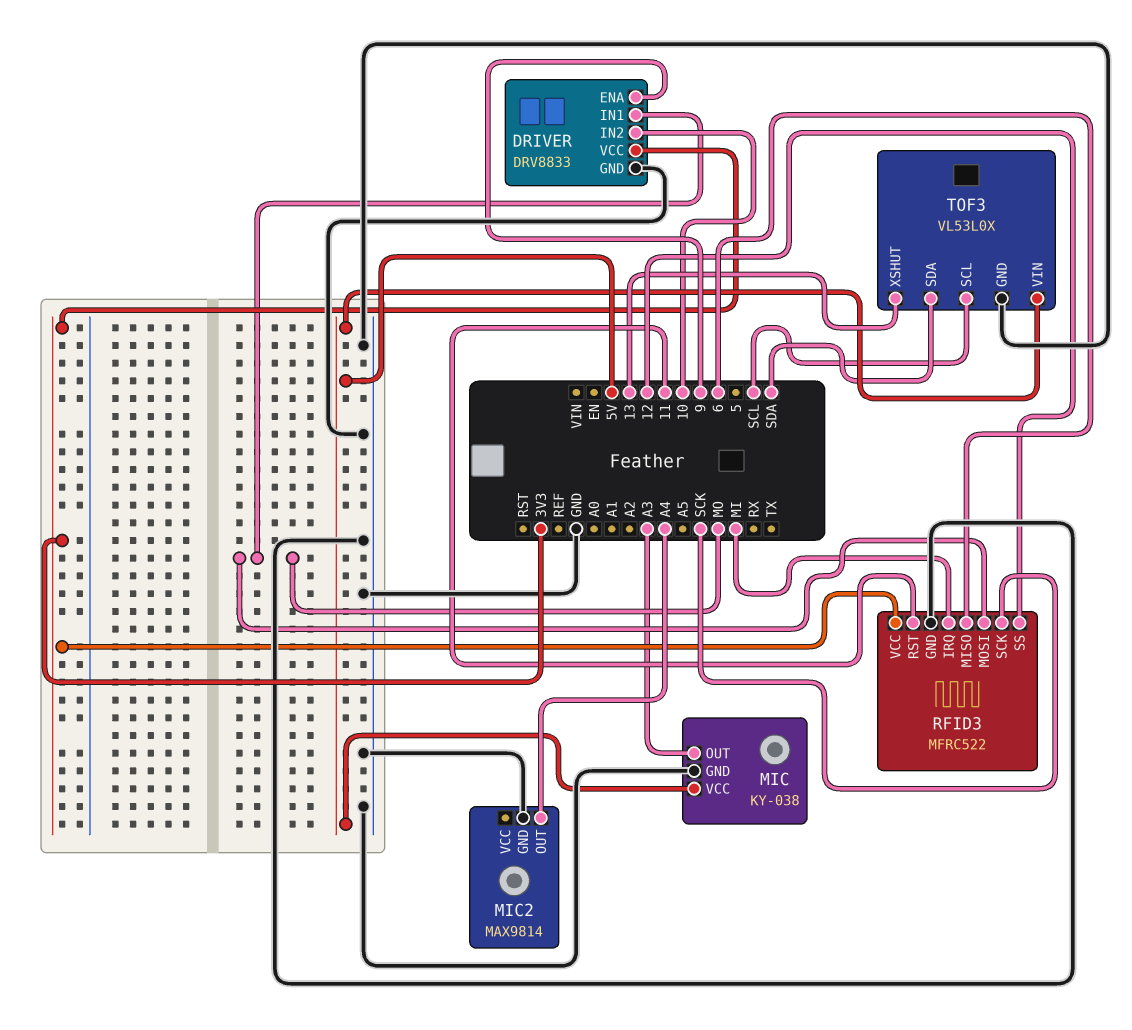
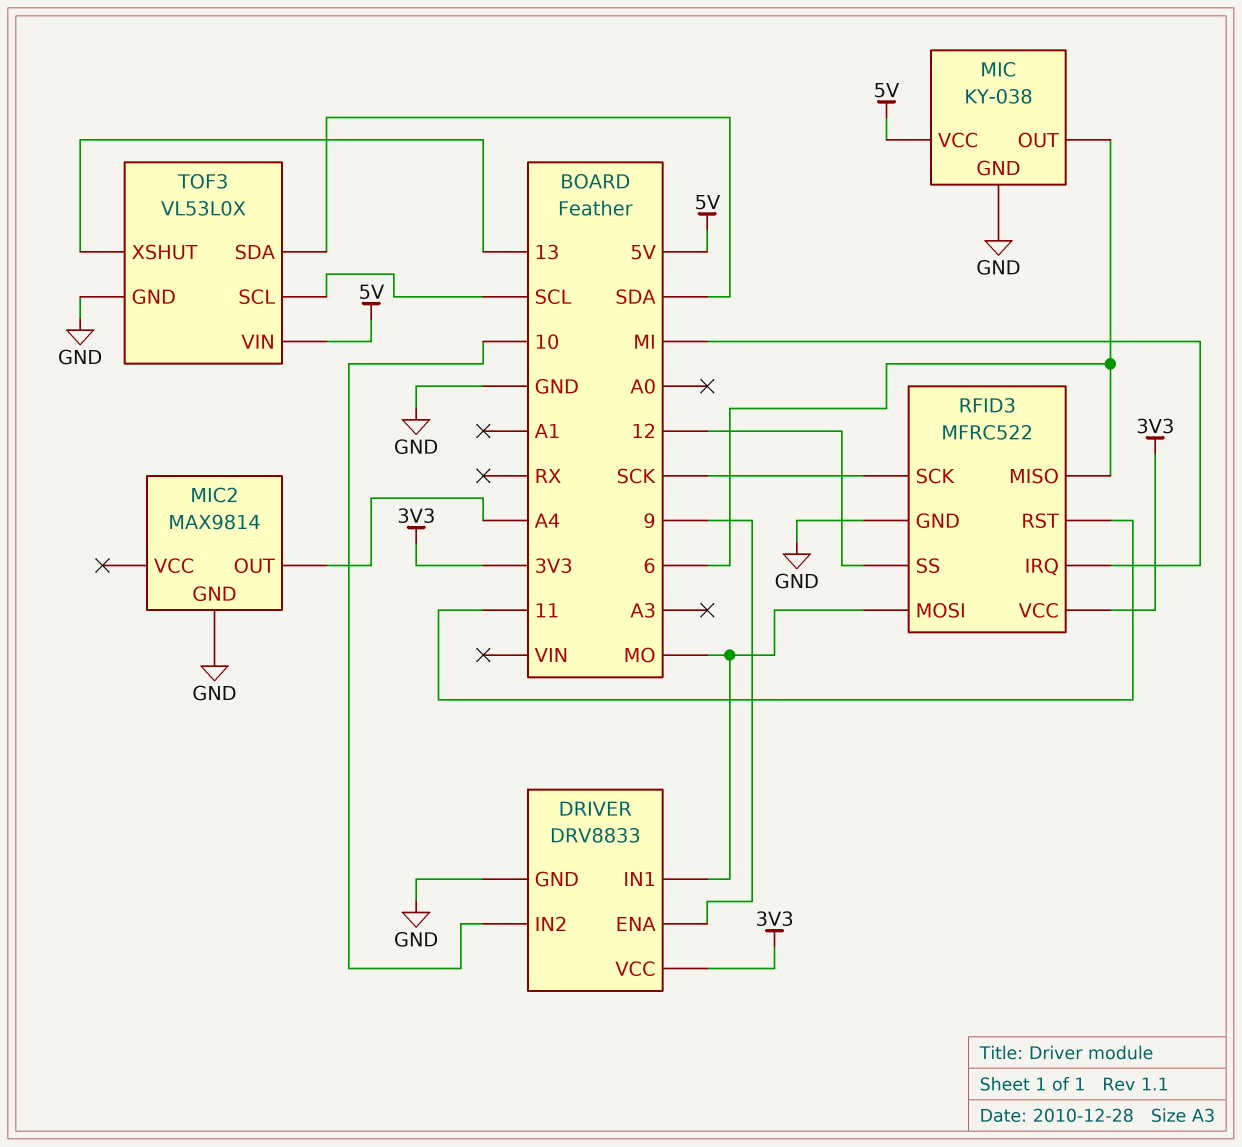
MIC pin OUT: A3 -> 6

